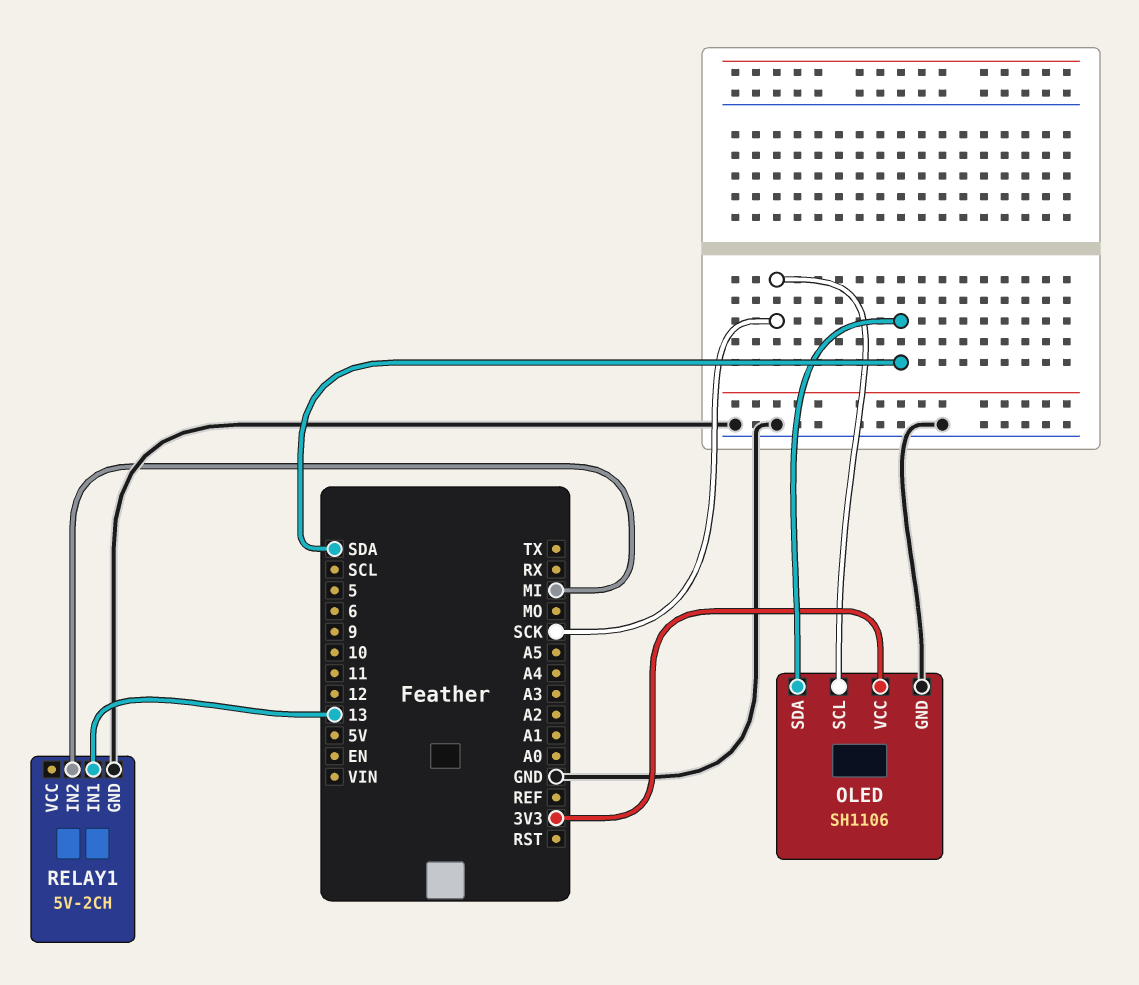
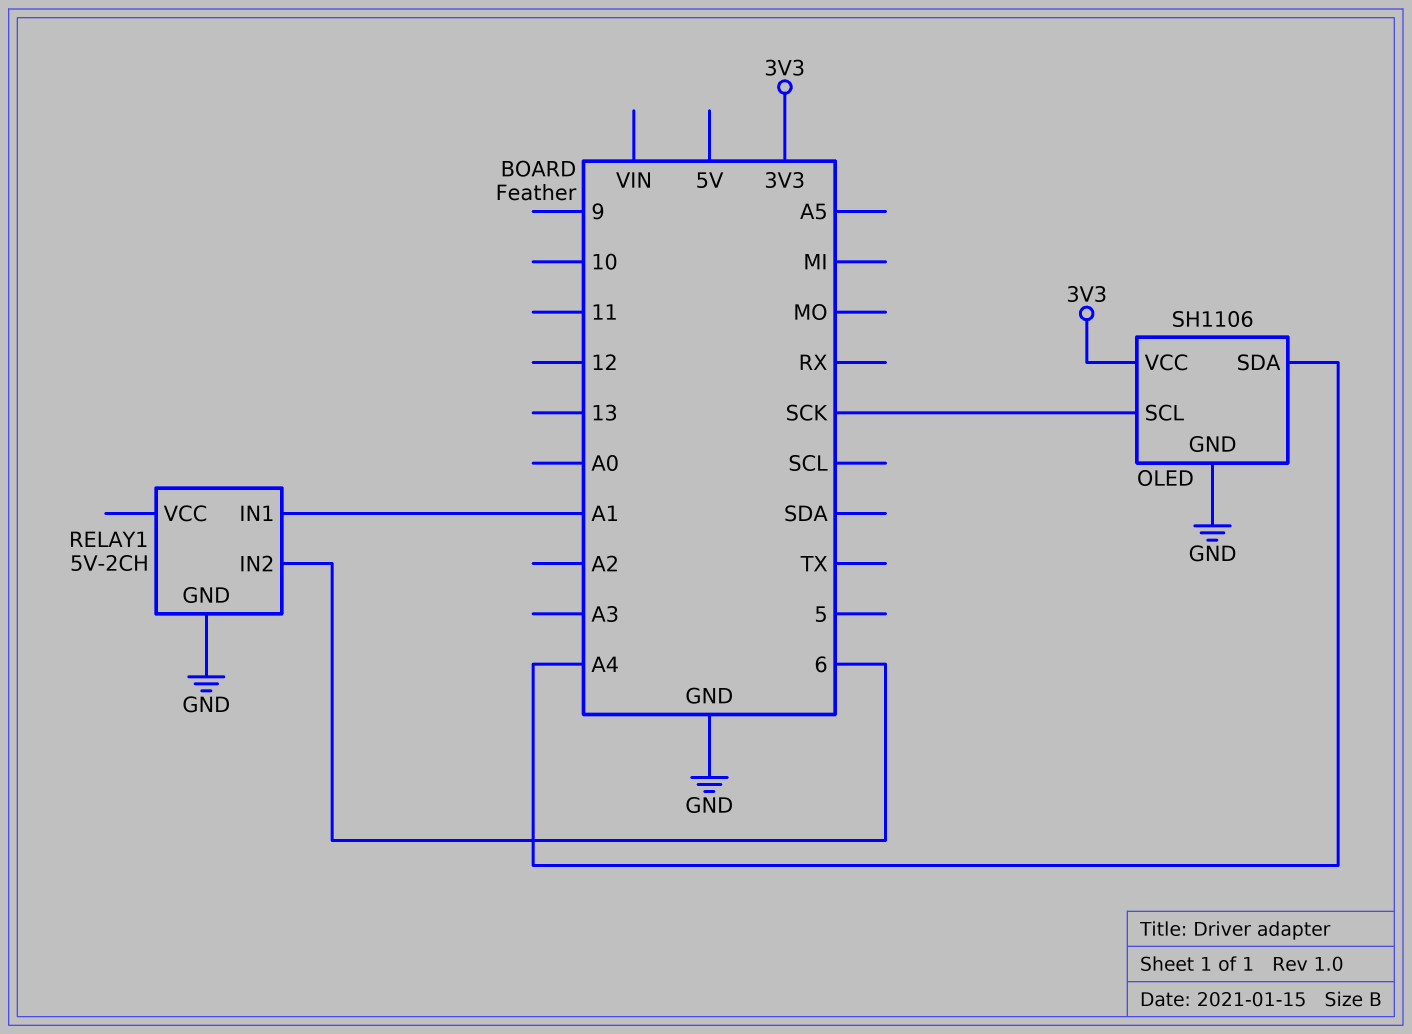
OLED pin SDA: SDA -> A4
RELAY1 pin IN1: 13 -> A1
RELAY1 pin IN2: MI -> 6

